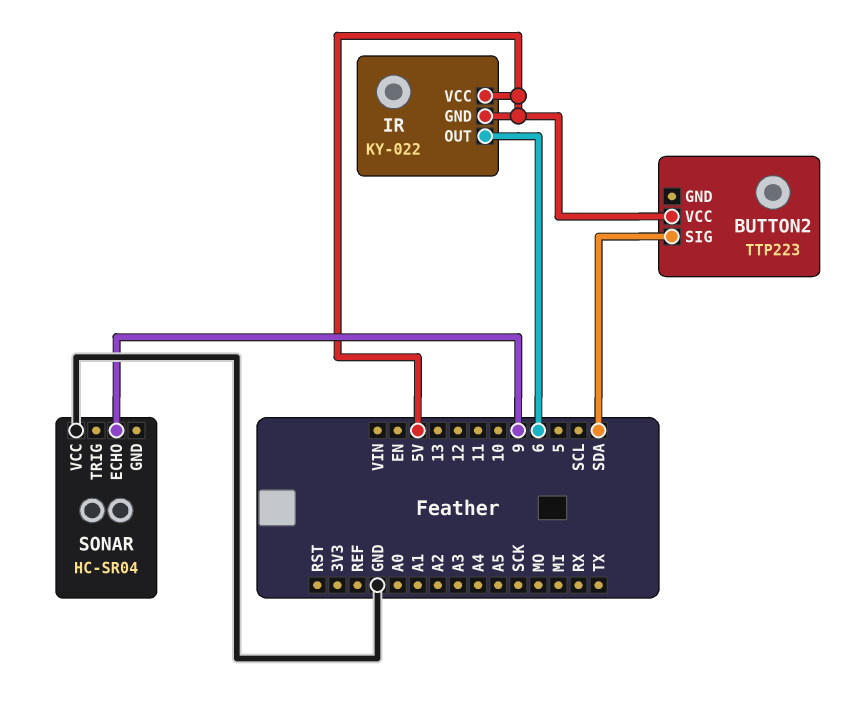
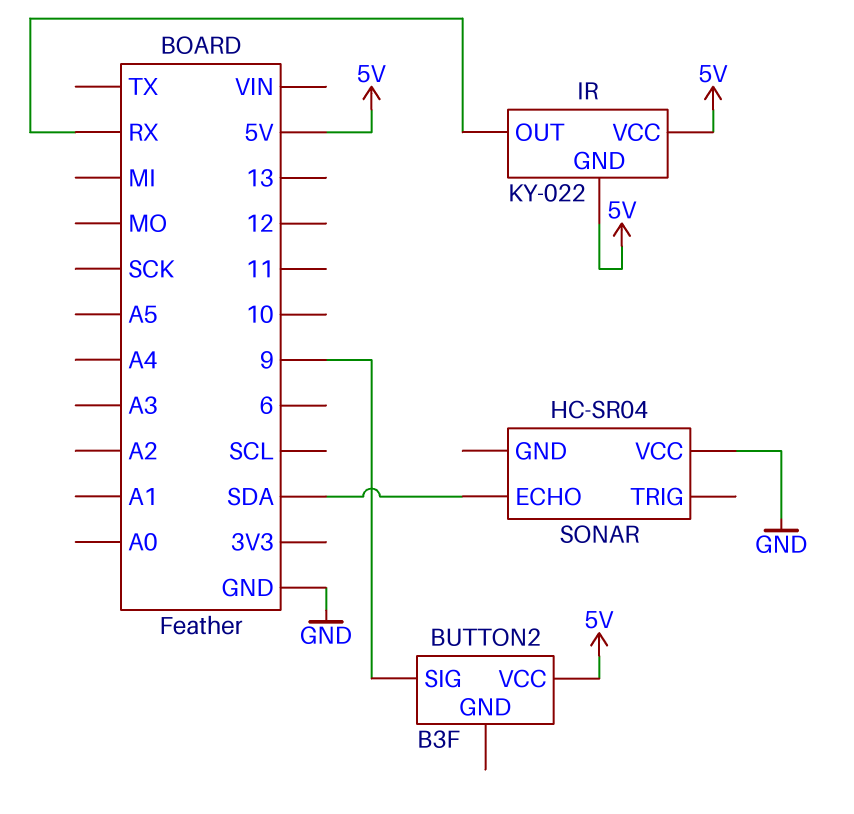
BUTTON2: TTP223 -> B3F
BUTTON2 pin SIG: SDA -> 9
IR pin OUT: 6 -> RX
SONAR pin ECHO: 9 -> SDA

